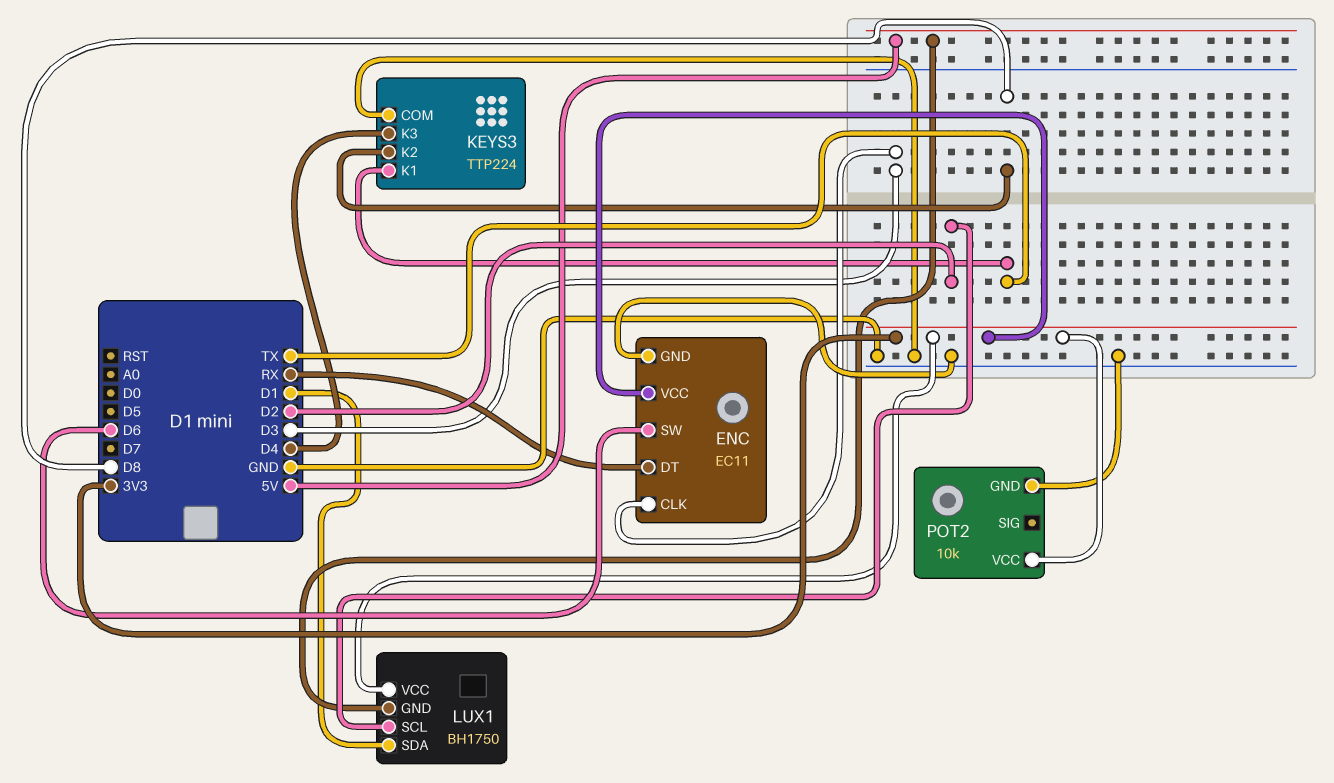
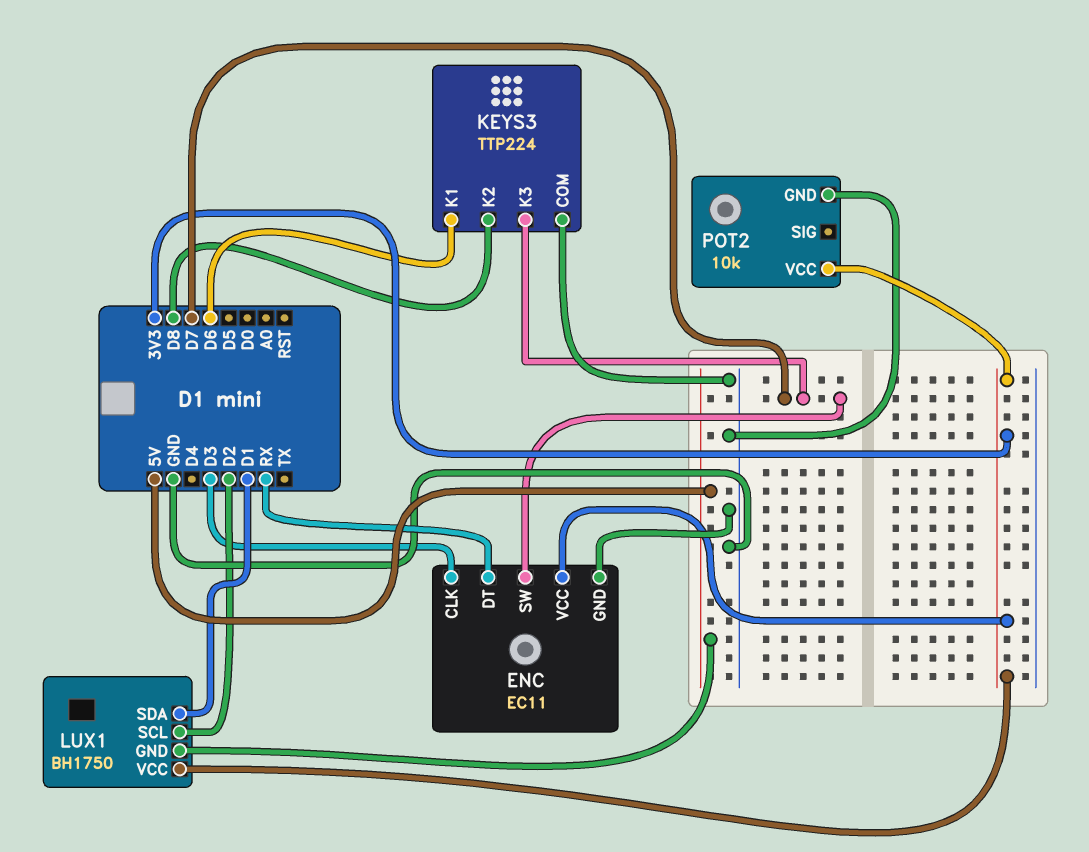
ENC pin SW: D6 -> D7
KEYS3 pin K1: TX -> D6
KEYS3 pin K3: D4 -> D7

